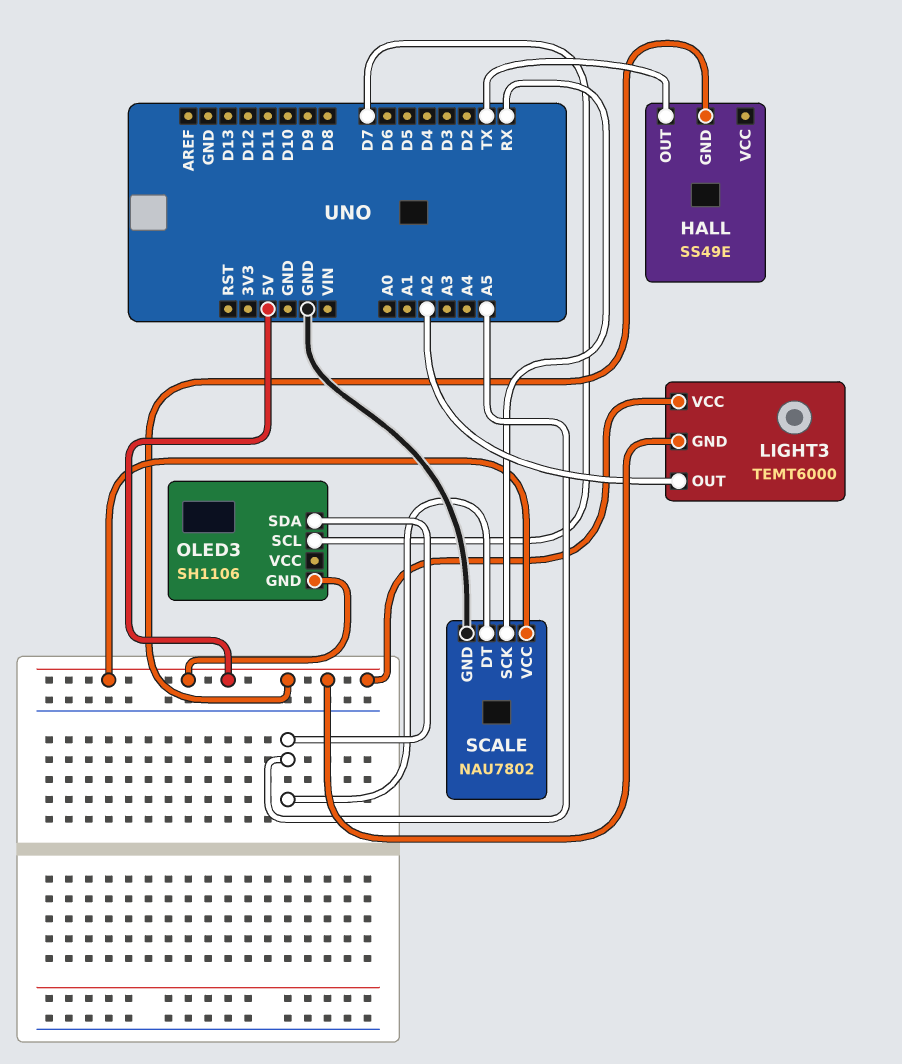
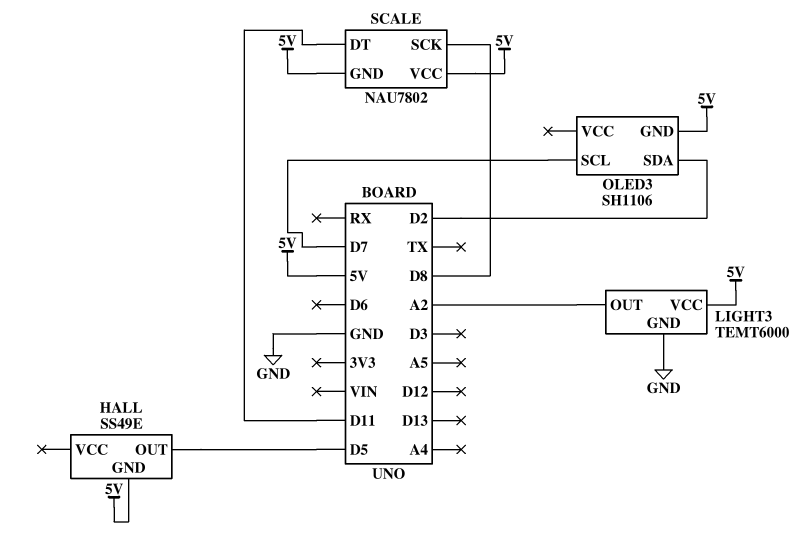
HALL pin OUT: TX -> D5
LIGHT3 pin GND: 5V -> GND
OLED3 pin SDA: A5 -> D2
SCALE pin DT: A5 -> D11
SCALE pin GND: GND -> 5V
SCALE pin SCK: RX -> D8

